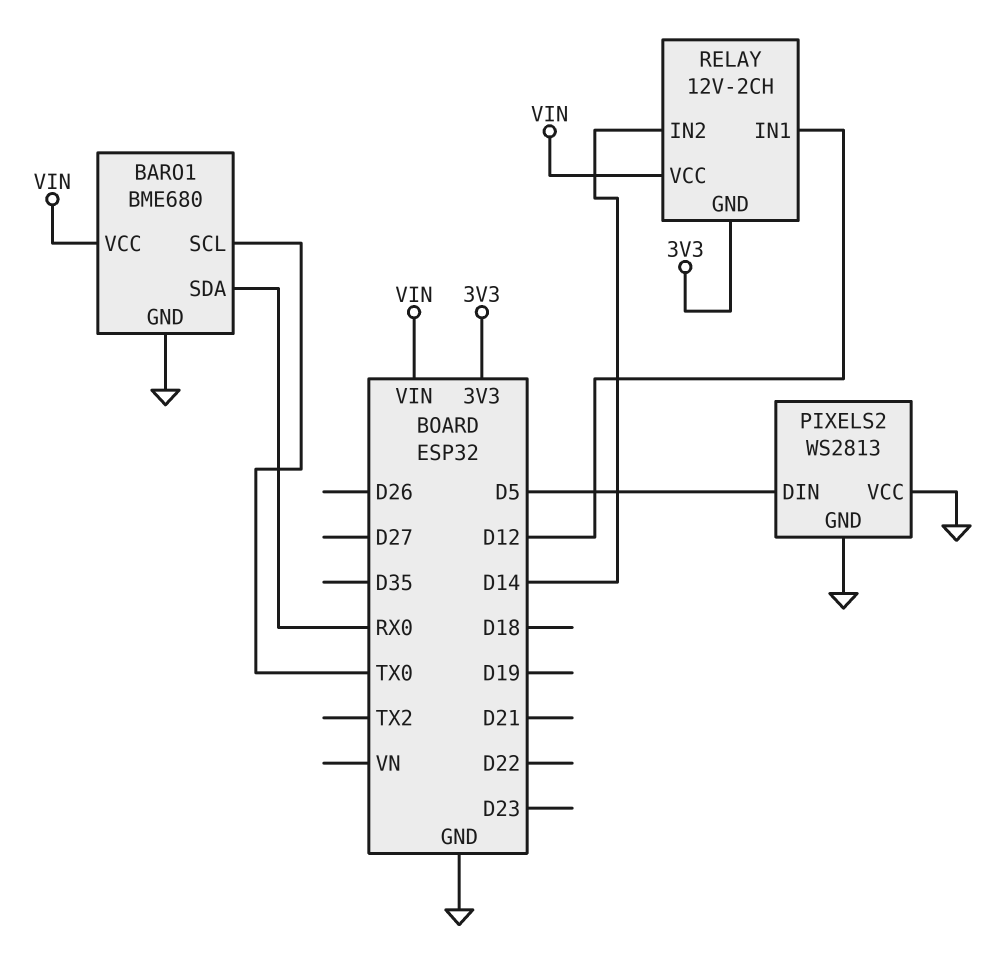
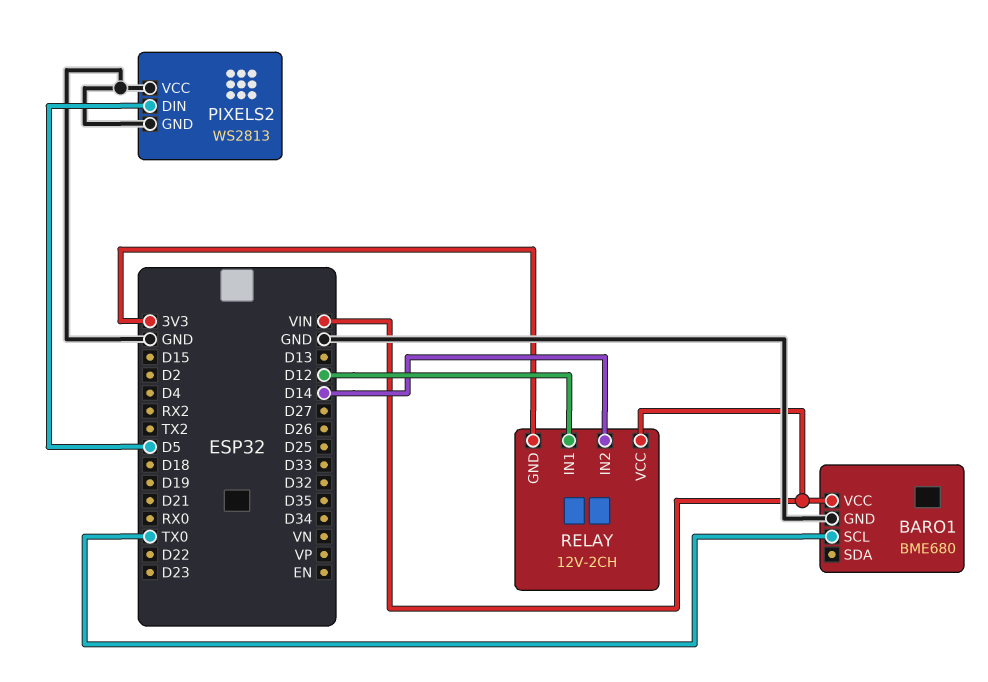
BARO1 pin SDA: RX0 -> none

